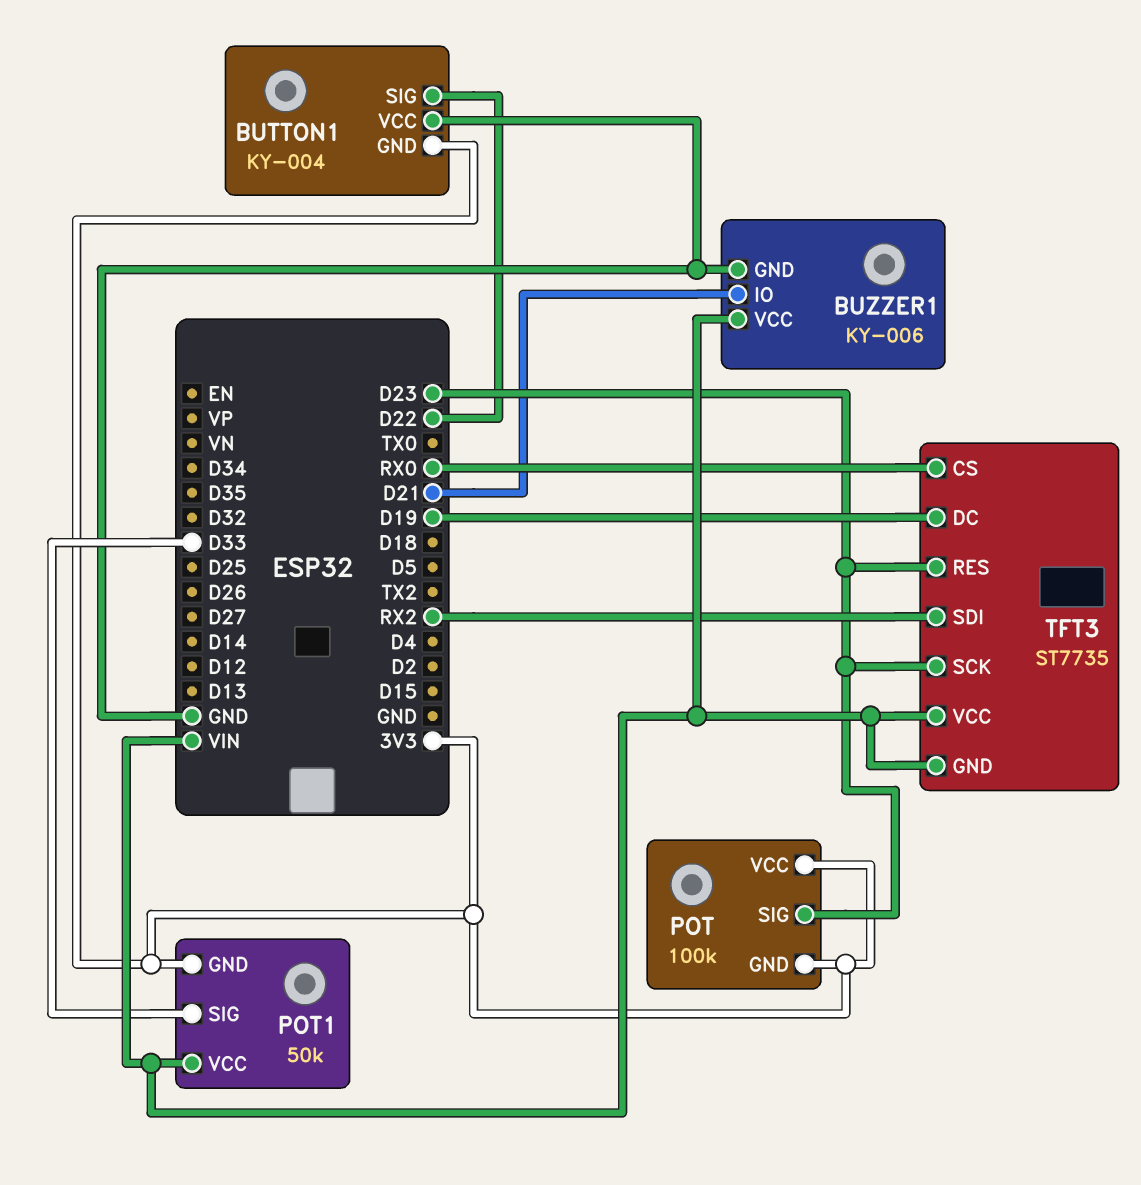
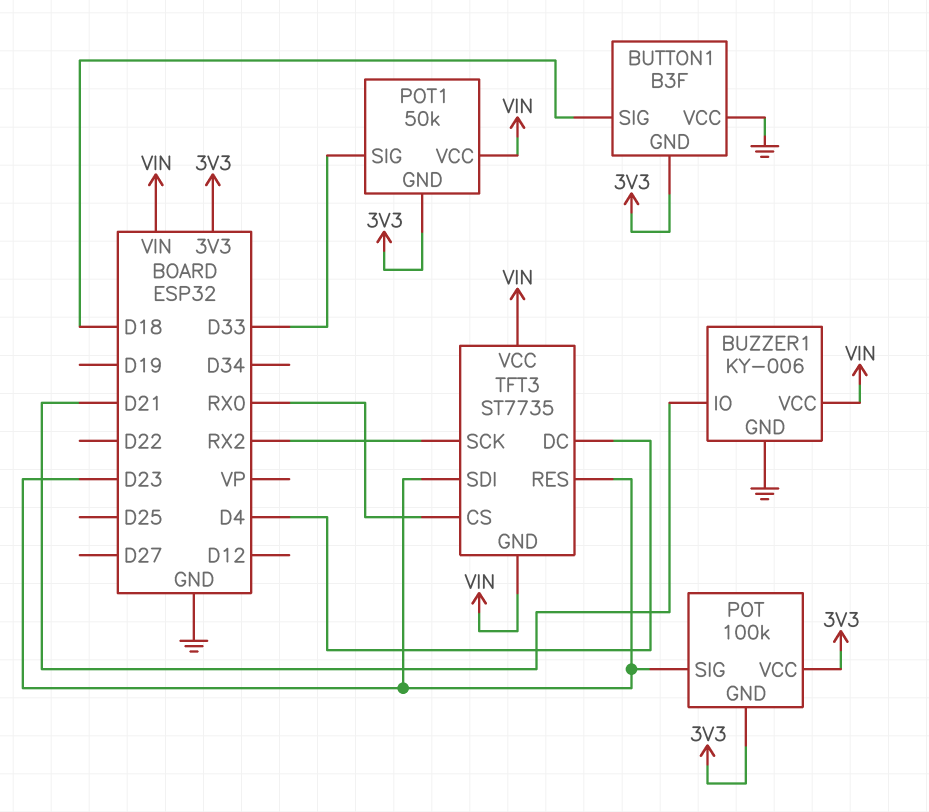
BUTTON1: KY-004 -> B3F
BUTTON1 pin SIG: D22 -> D18
TFT3 pin DC: D19 -> D4
TFT3 pin SCK: D23 -> RX2
TFT3 pin SDI: RX2 -> D23

